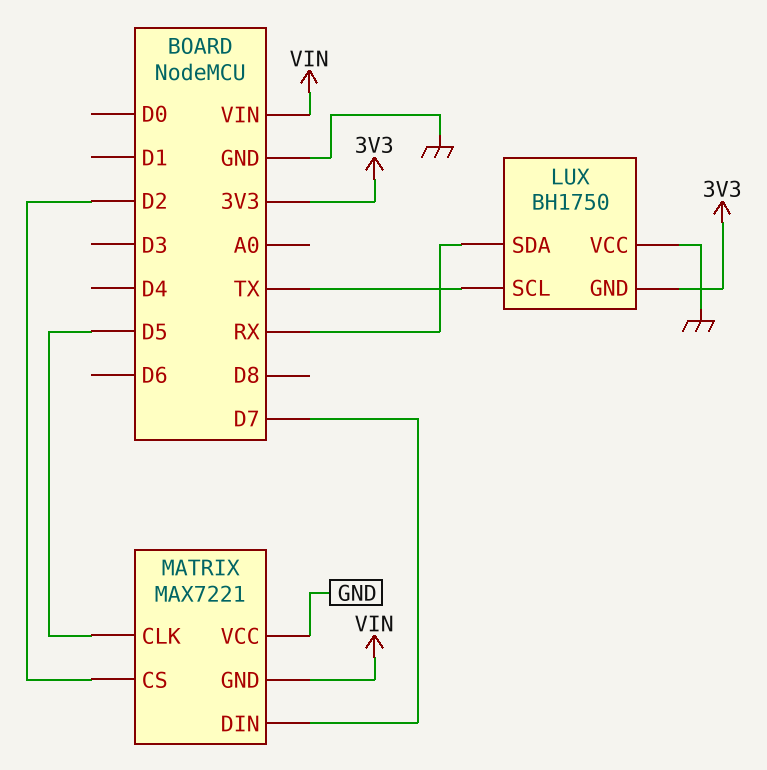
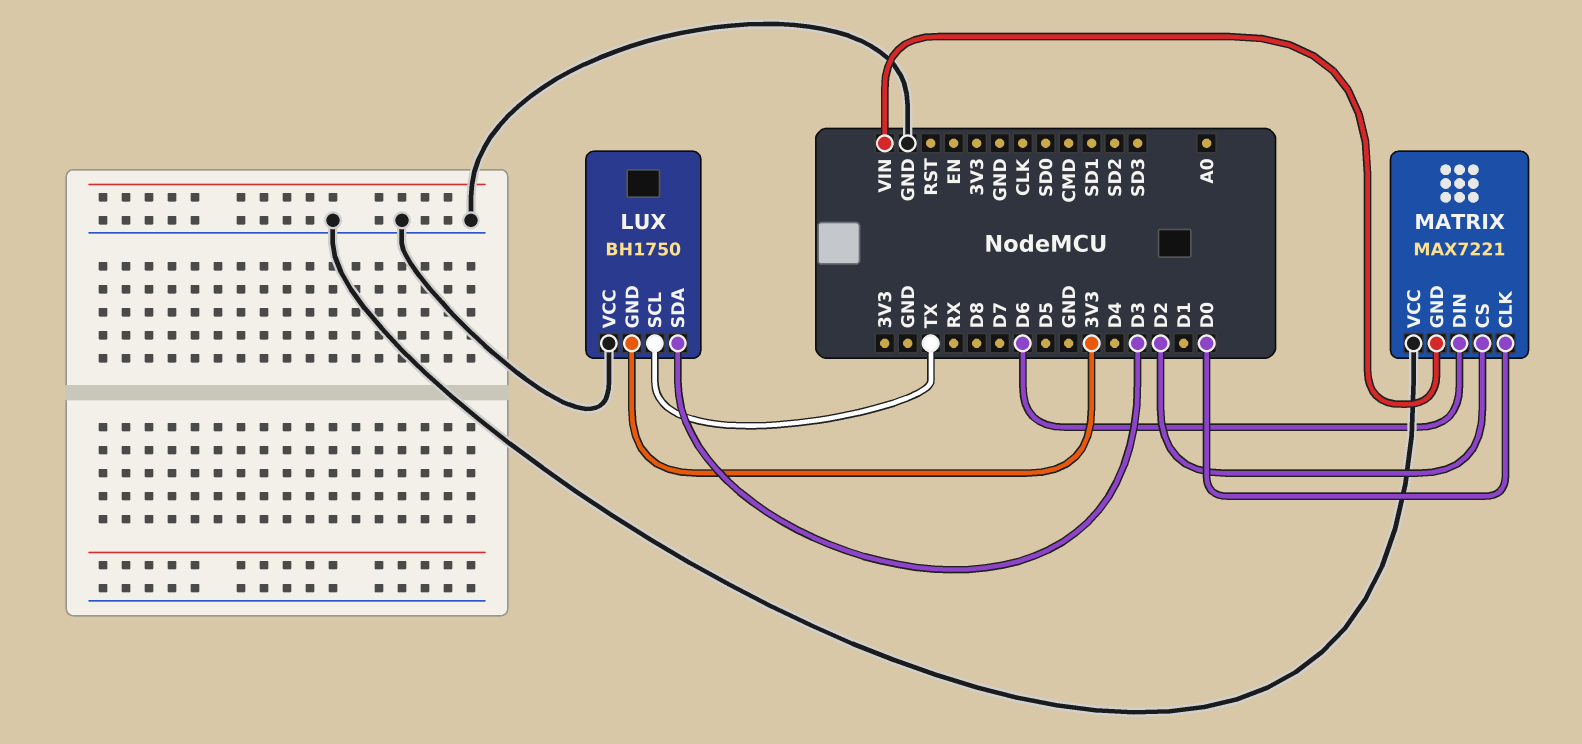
LUX pin SDA: RX -> D3
MATRIX pin CLK: D5 -> D0
MATRIX pin DIN: D7 -> D6

